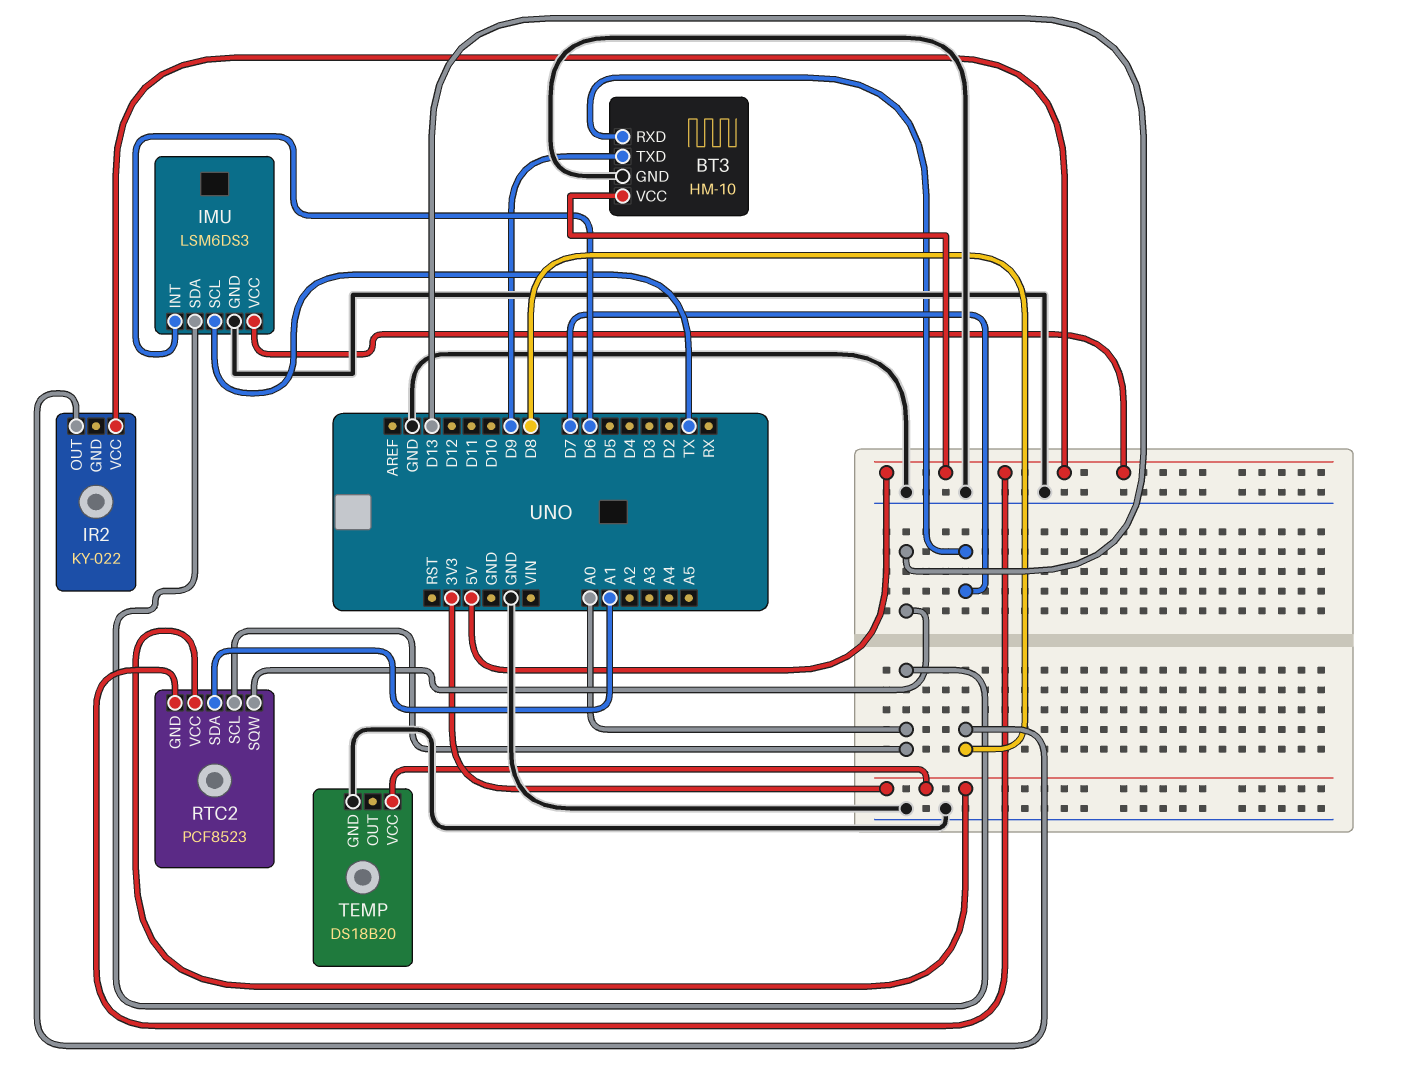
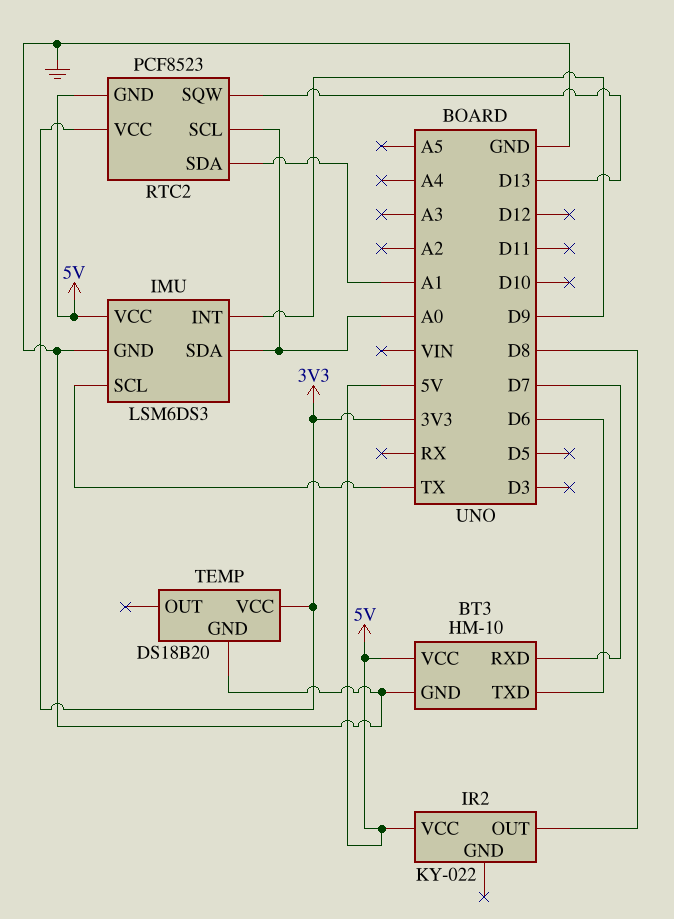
BT3 pin TXD: D9 -> D6
IMU pin INT: D6 -> D9

